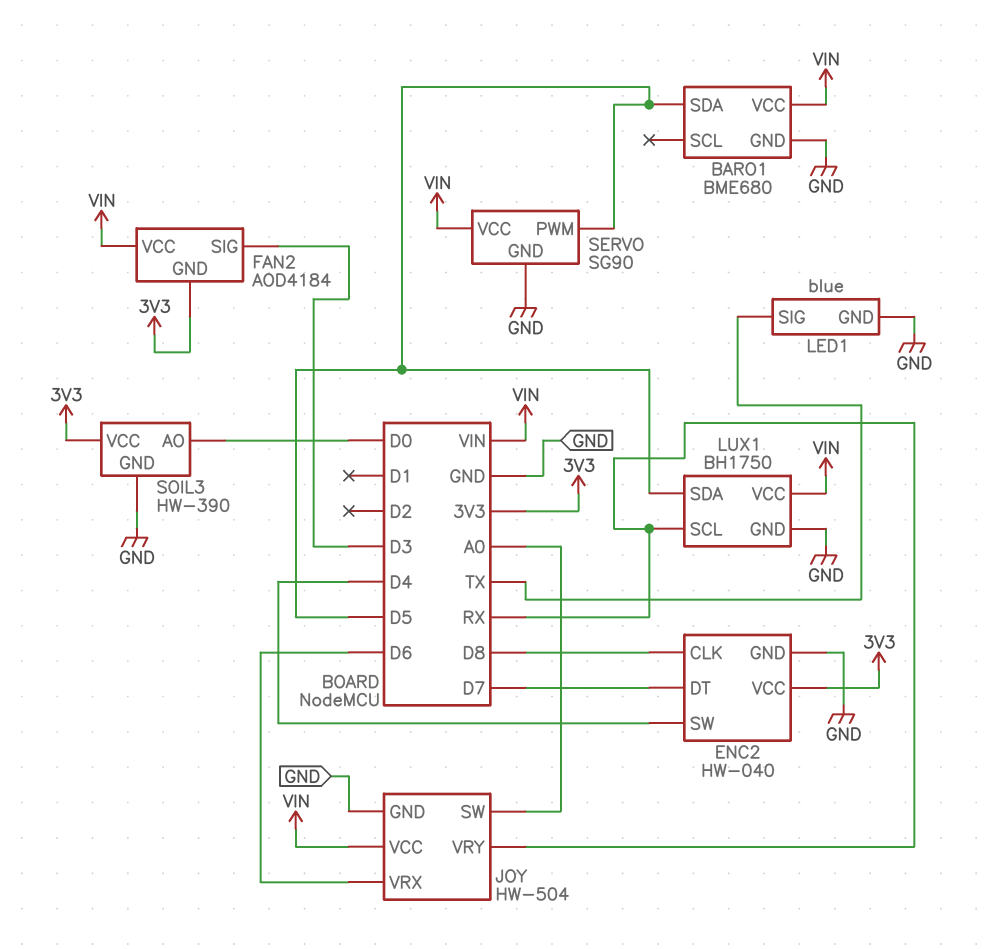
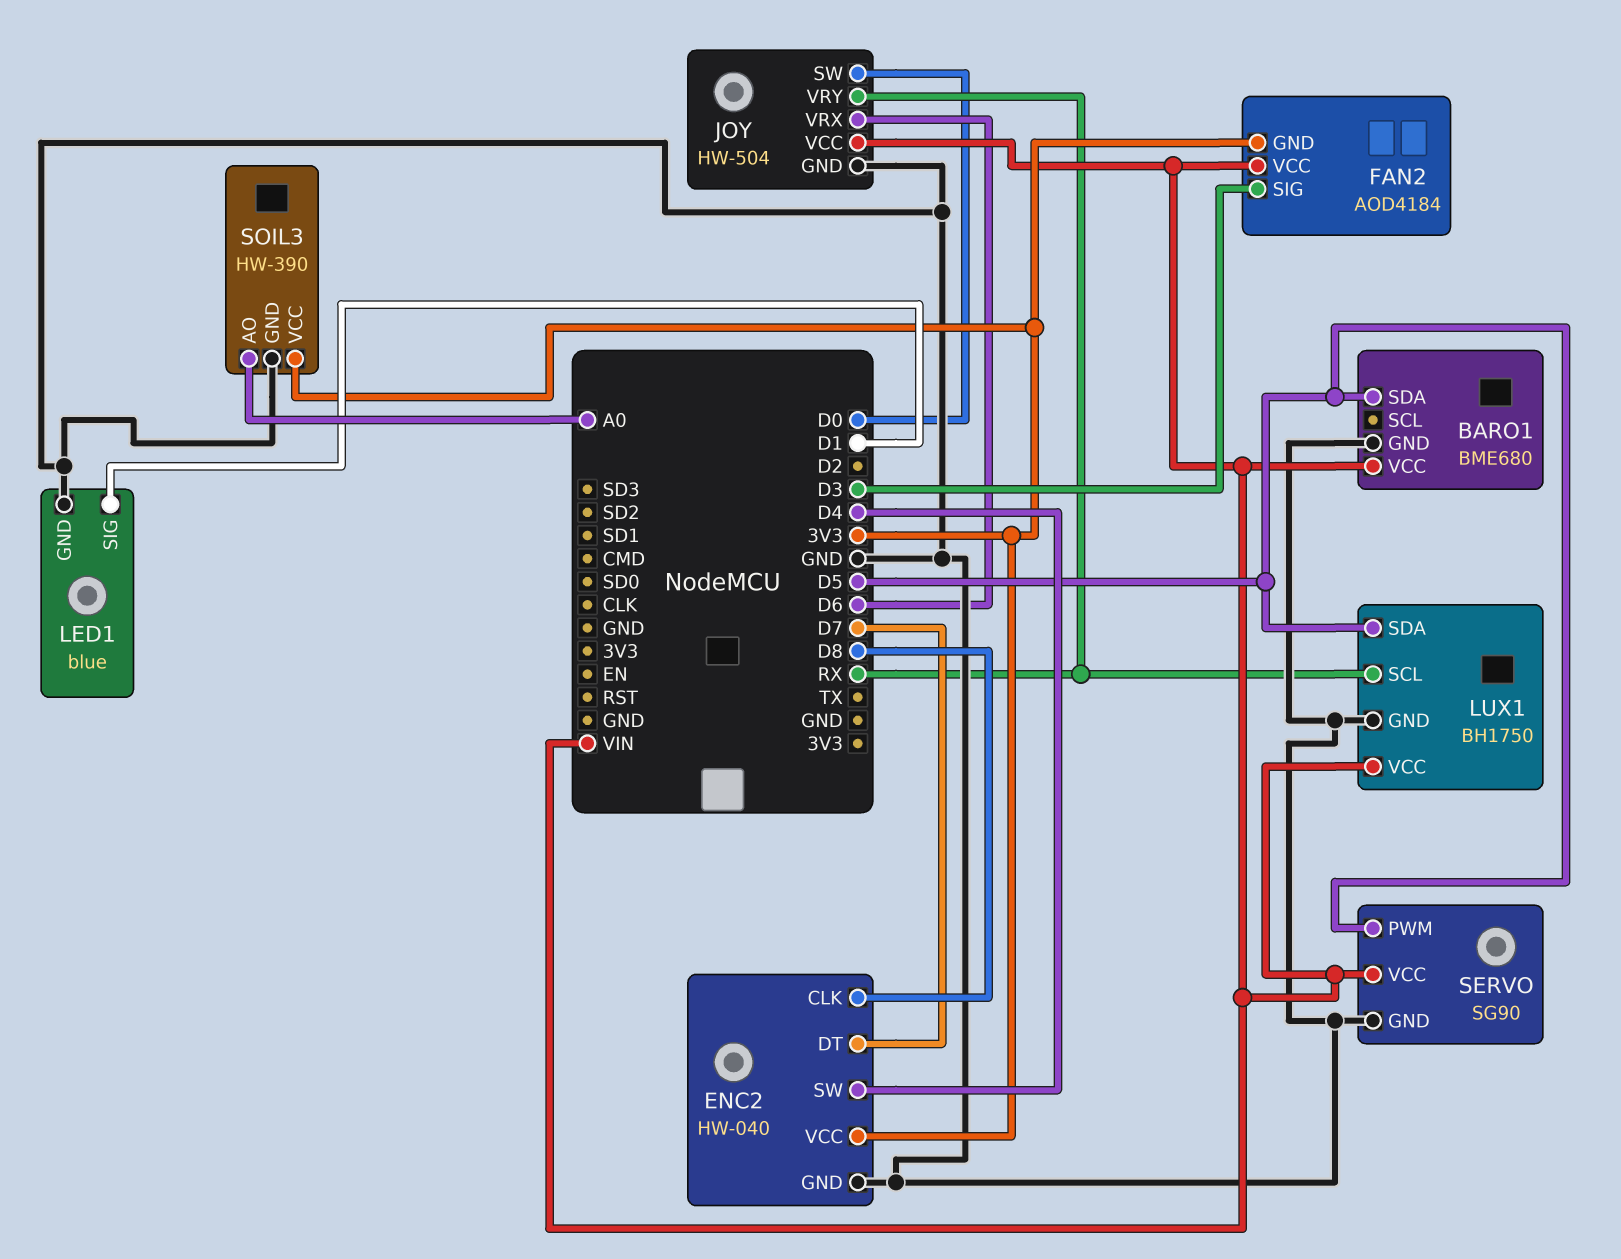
JOY pin SW: A0 -> D0
LED1 pin SIG: TX -> D1
SOIL3 pin AO: D0 -> A0

